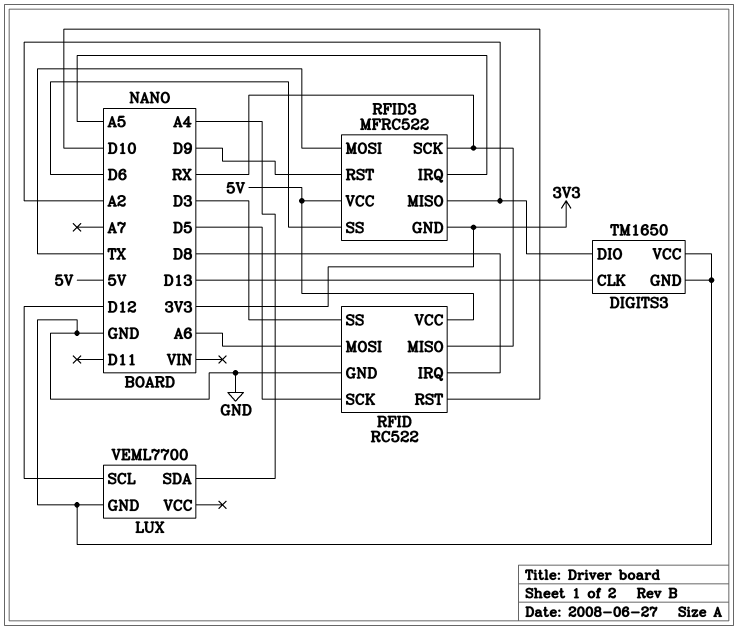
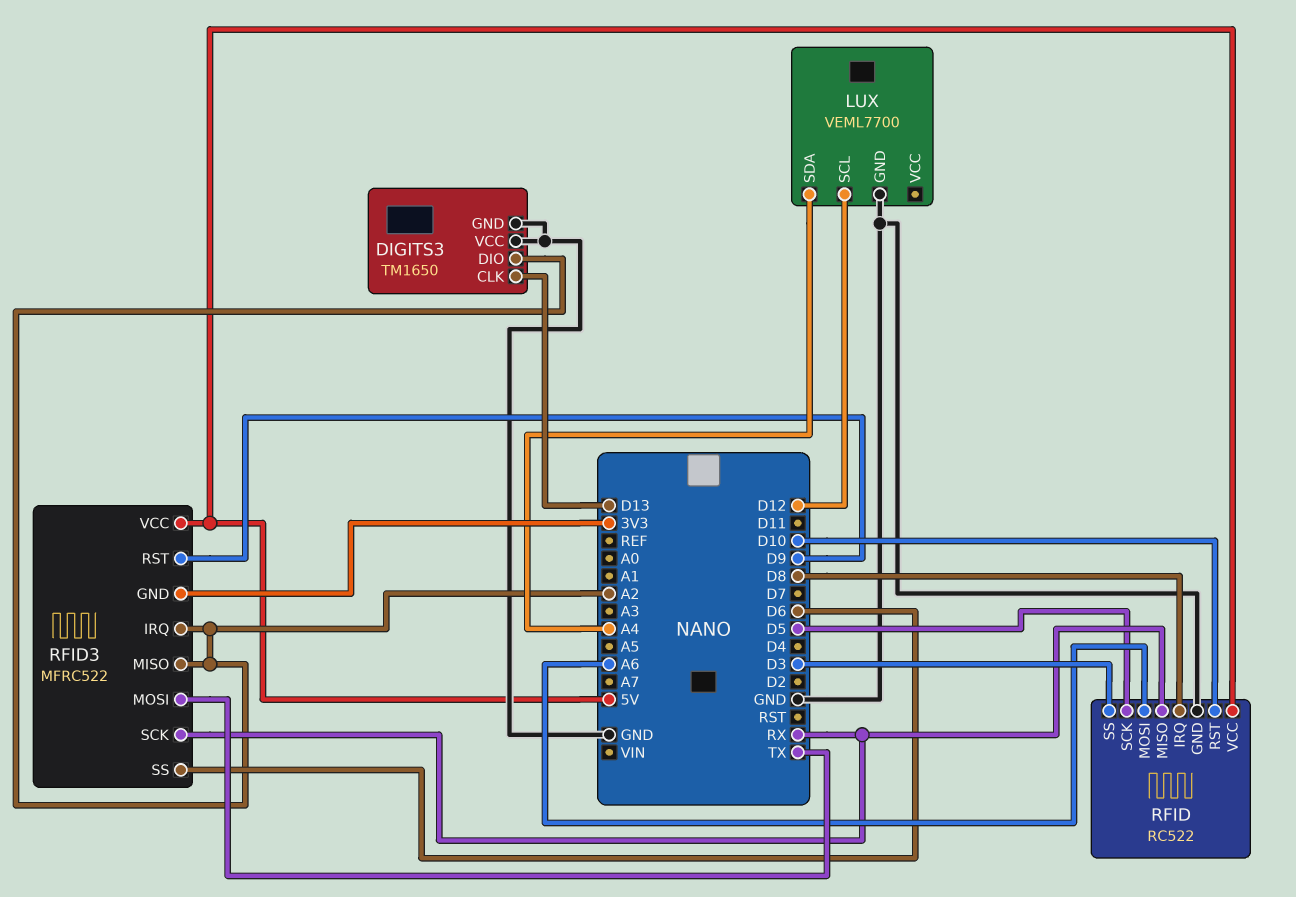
RFID3 pin IRQ: A5 -> A2

